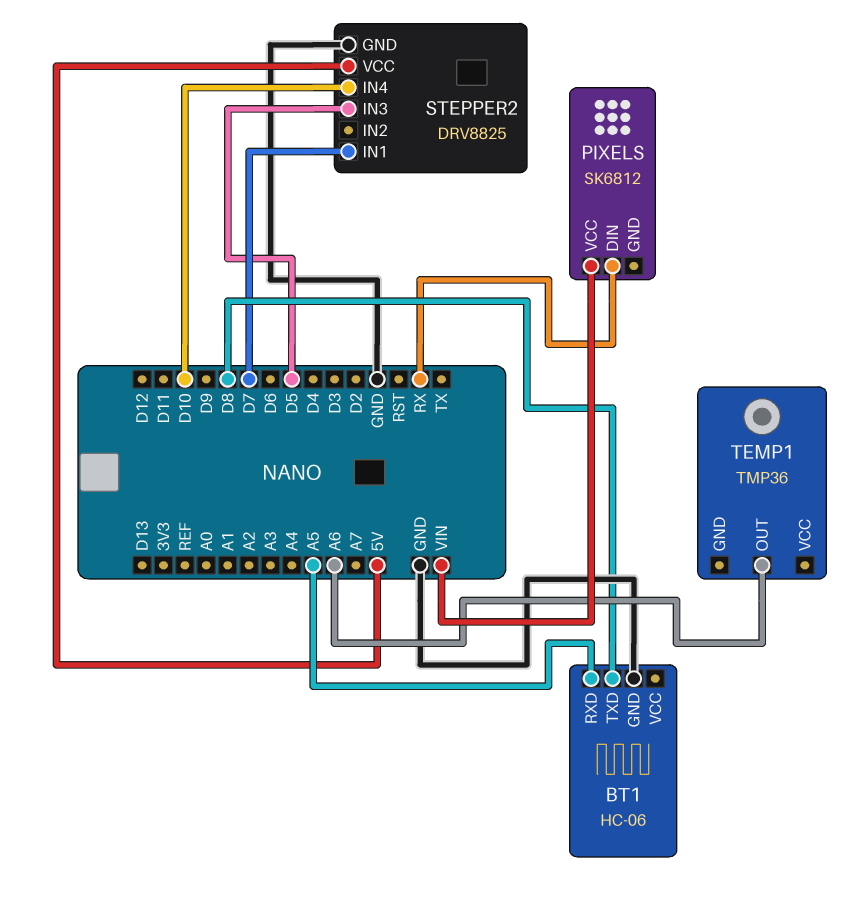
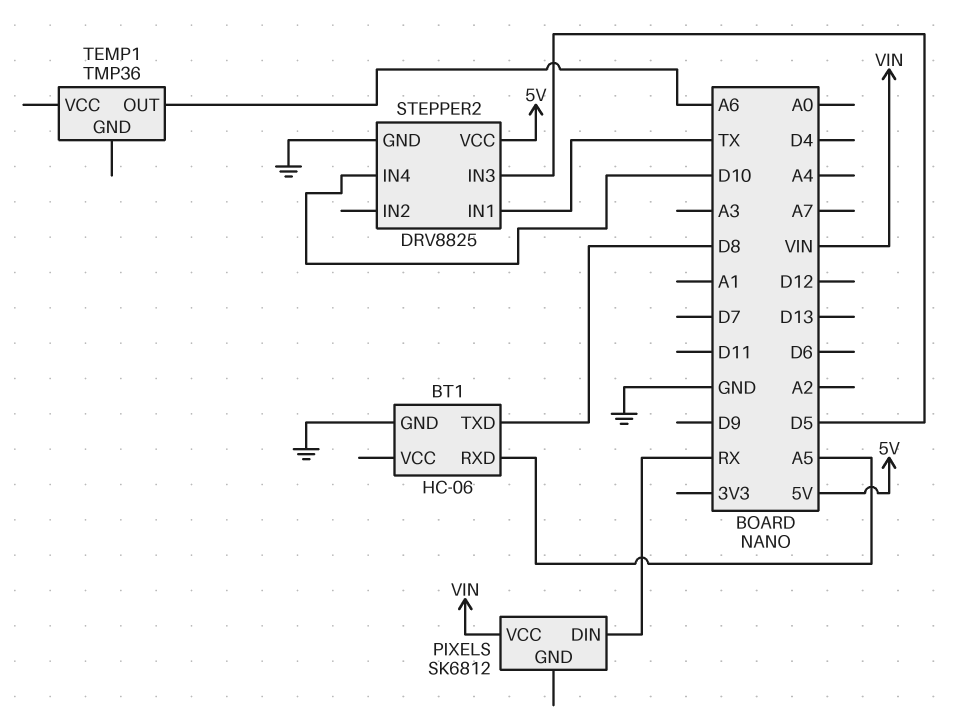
STEPPER2 pin IN1: D7 -> TX

